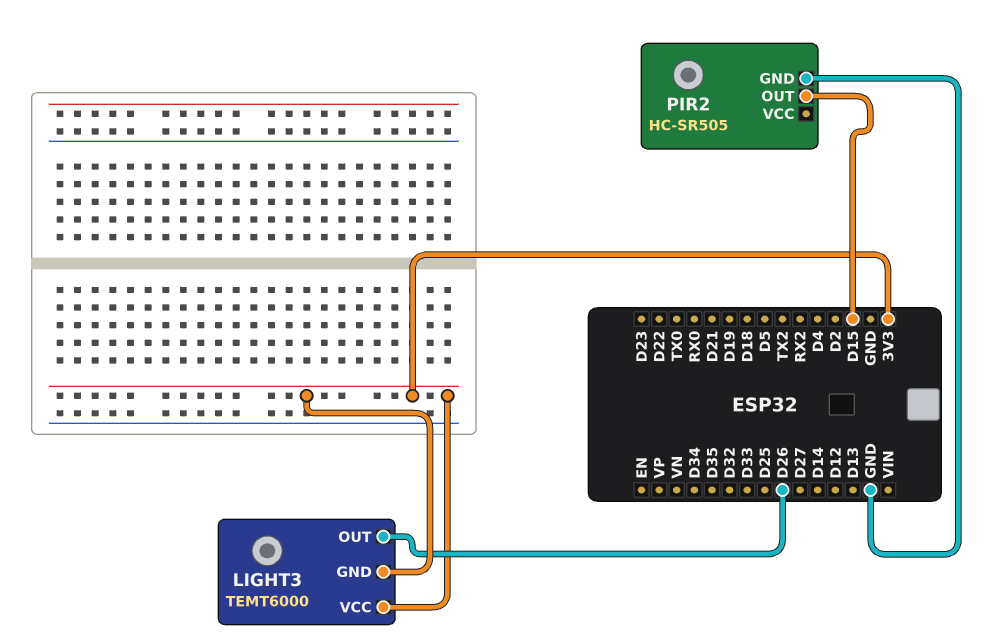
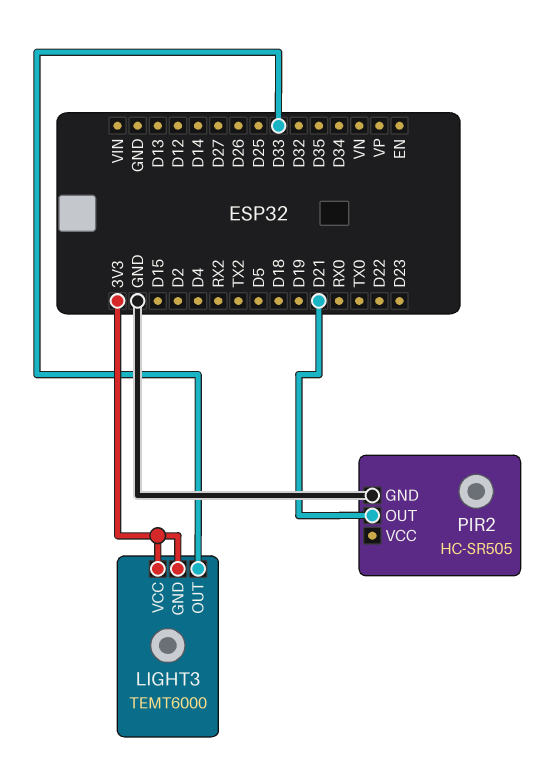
LIGHT3 pin OUT: D26 -> D33
PIR2 pin OUT: D15 -> D21

